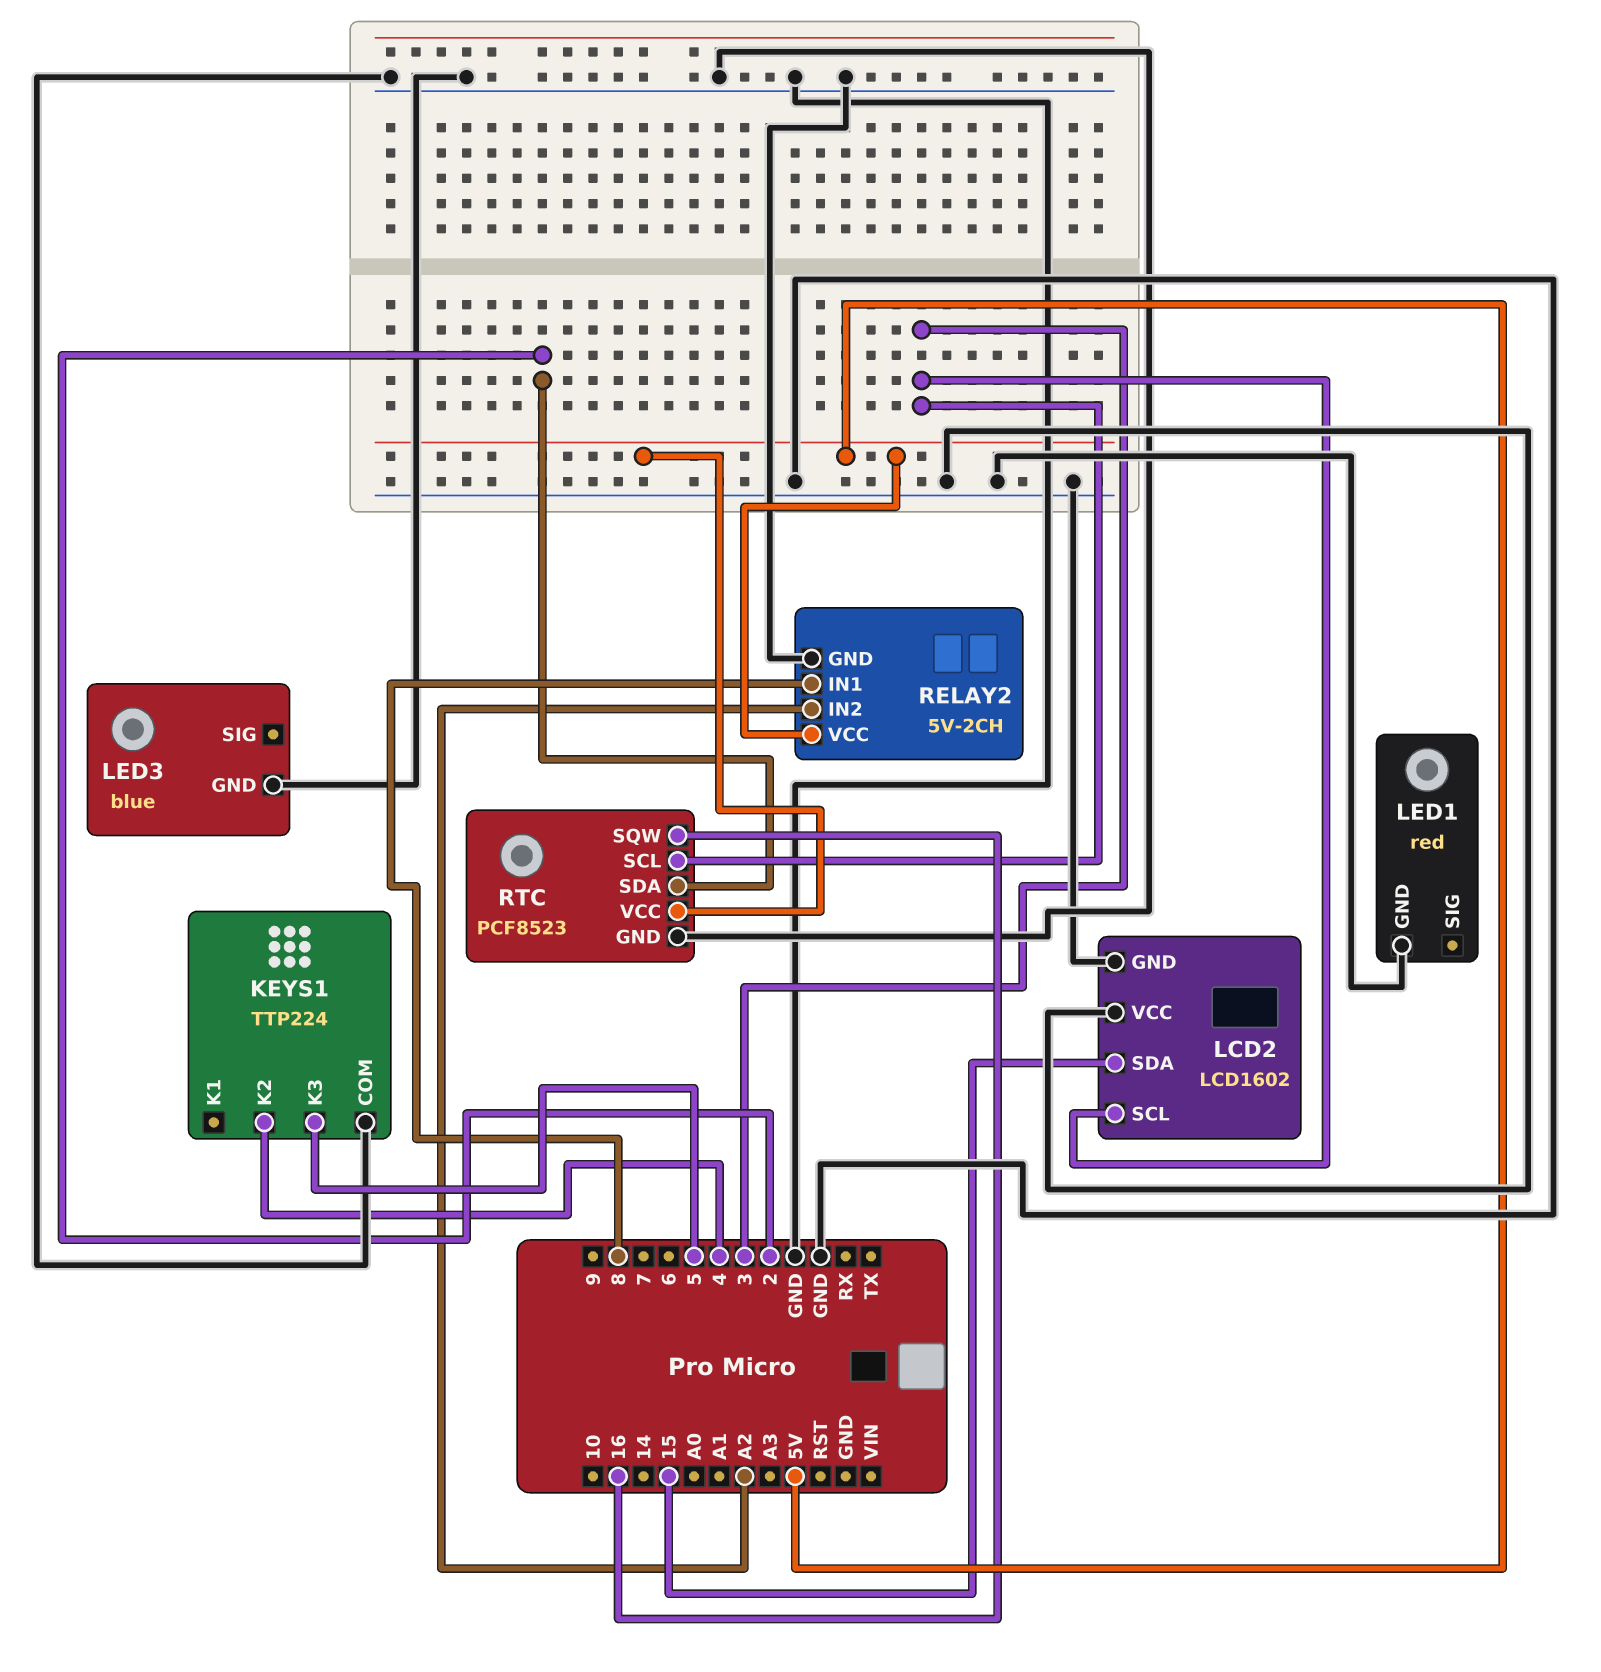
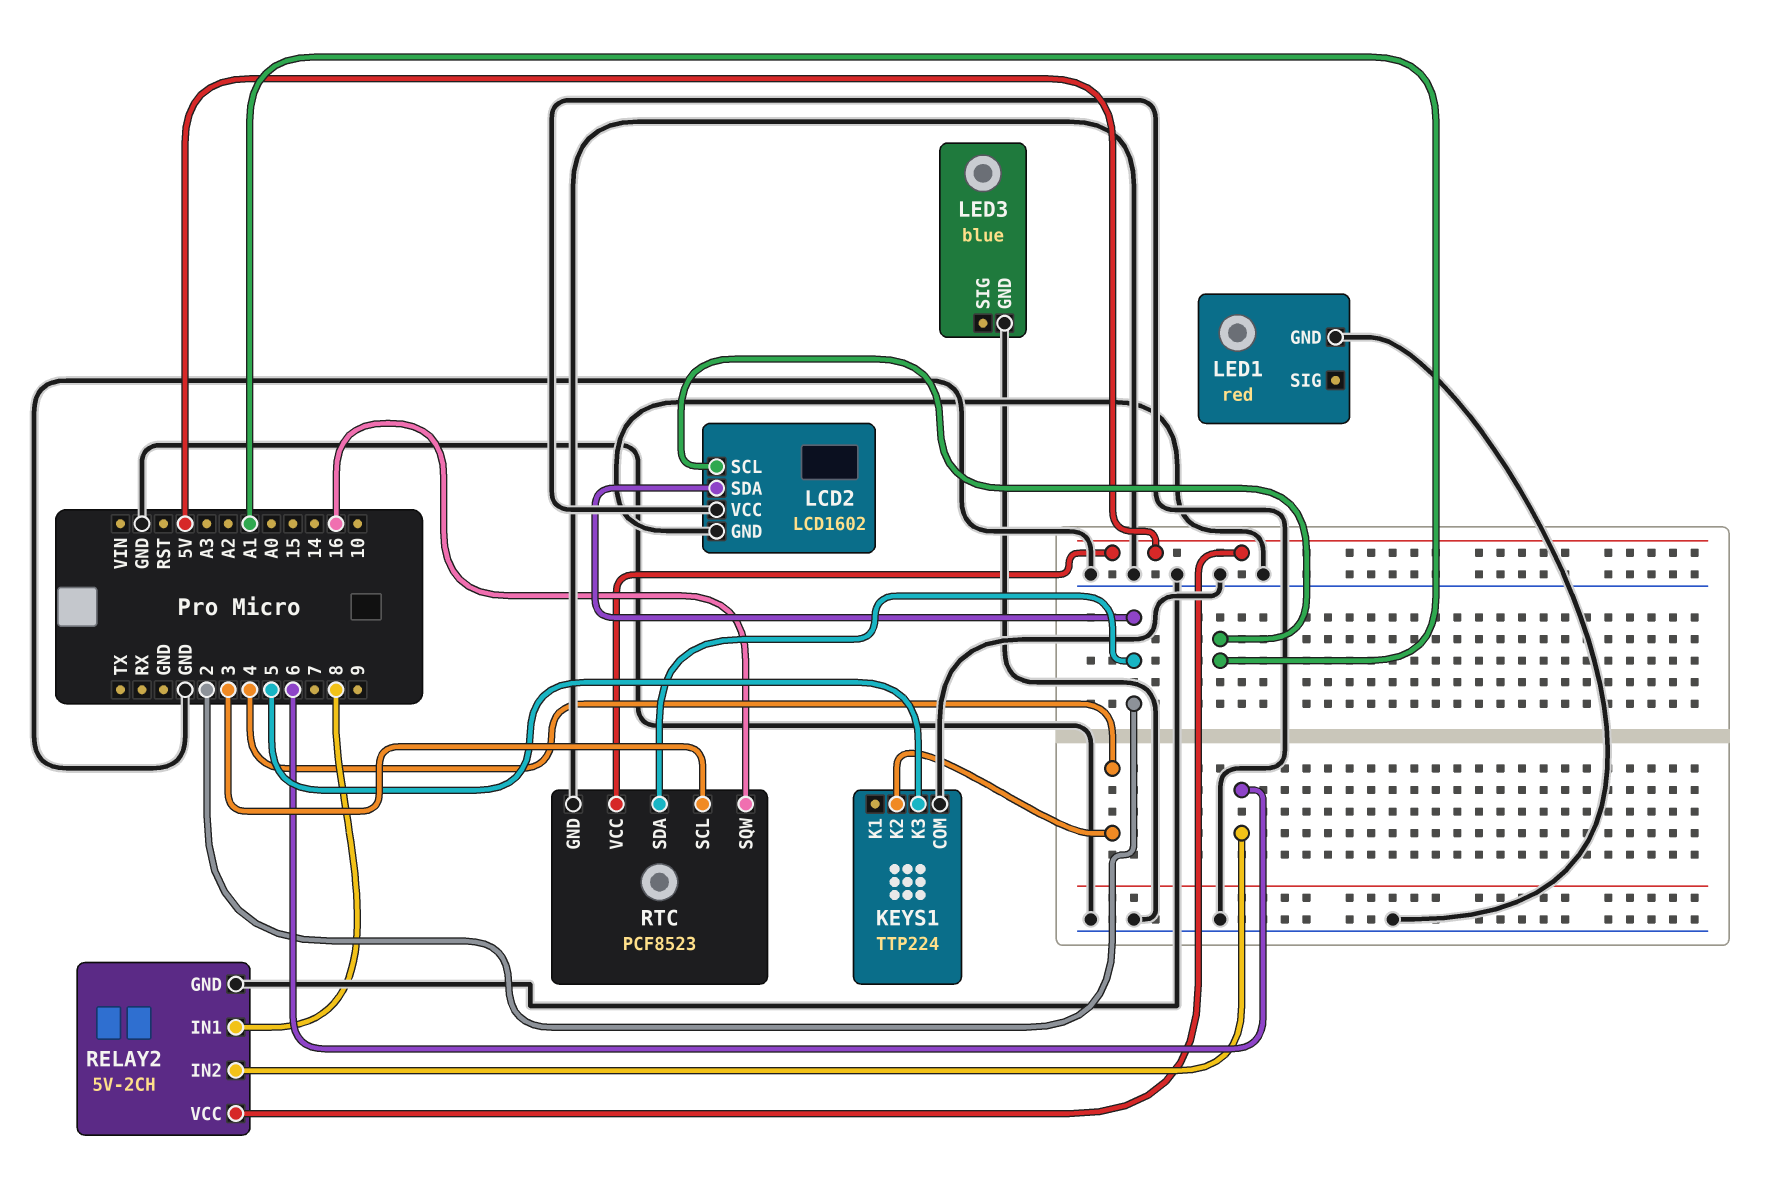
LCD2 pin SCL: 3 -> A1
LCD2 pin SDA: 15 -> 2
RELAY2 pin IN2: A2 -> 6

